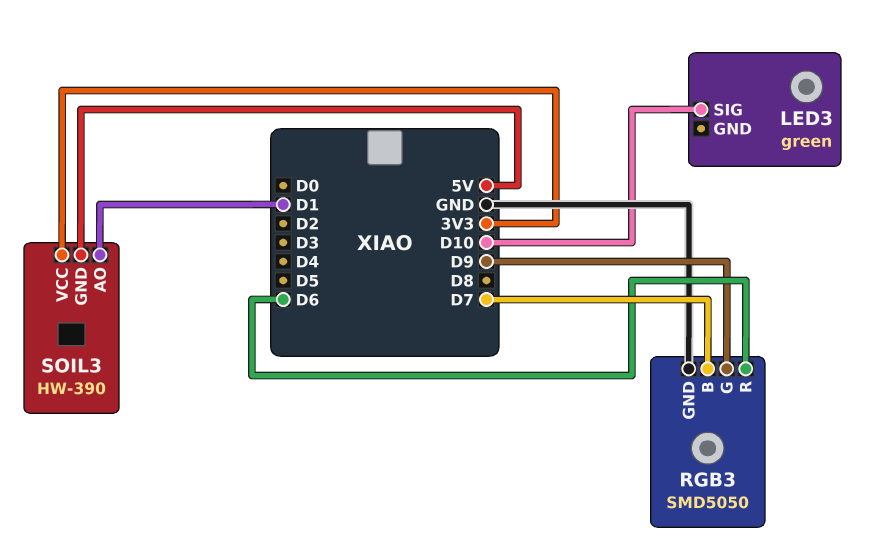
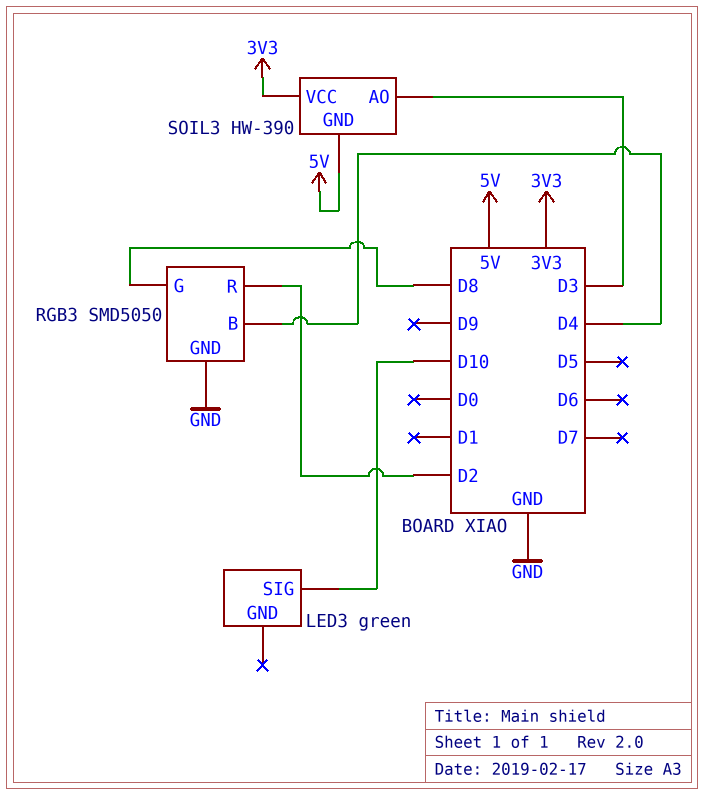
RGB3 pin B: D7 -> D4
RGB3 pin G: D9 -> D8
RGB3 pin R: D6 -> D2
SOIL3 pin AO: D1 -> D3

